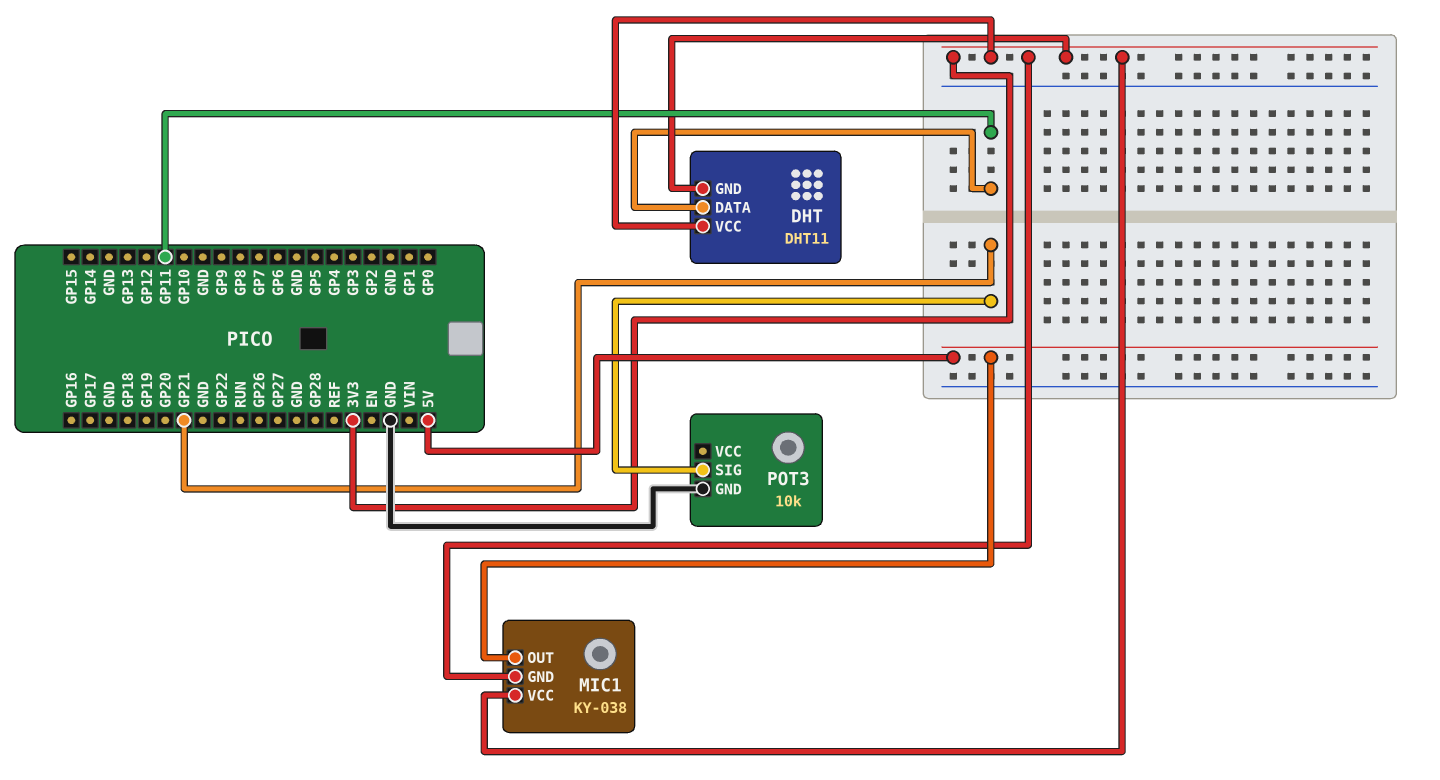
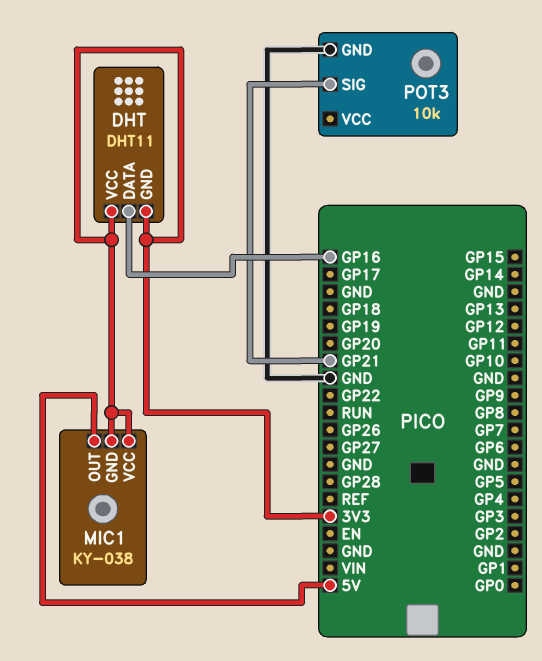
DHT pin DATA: GP11 -> GP16

